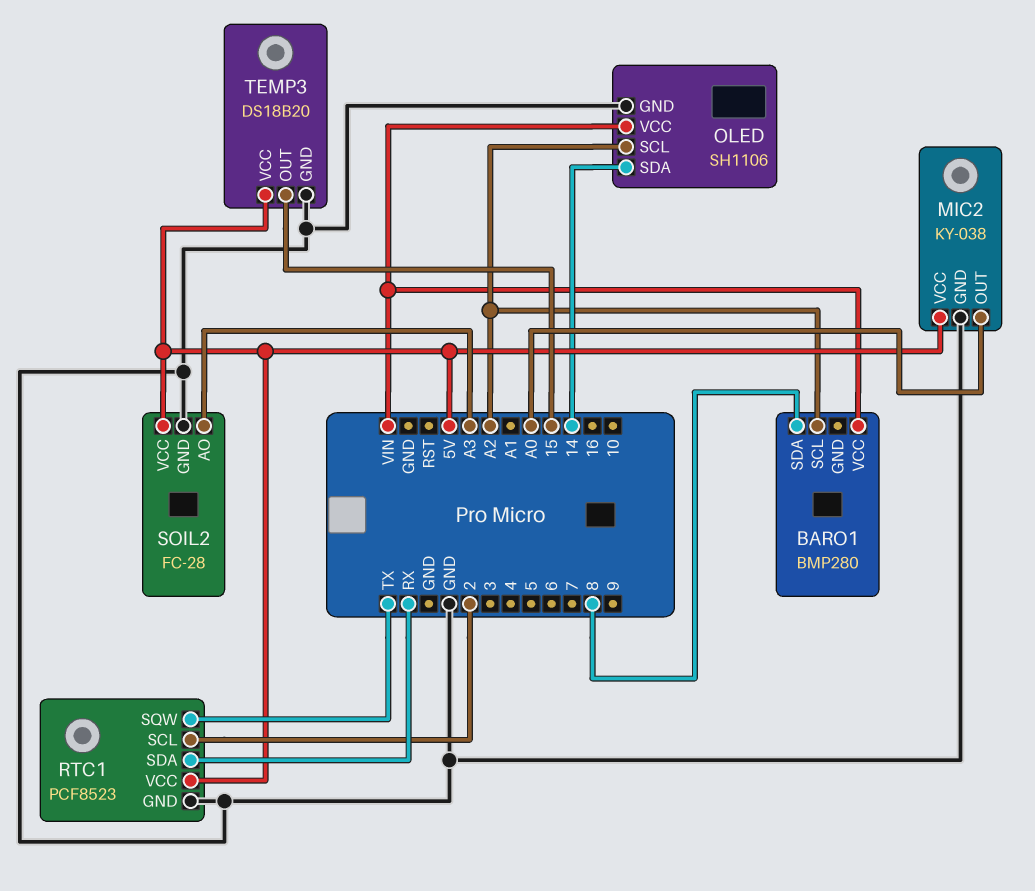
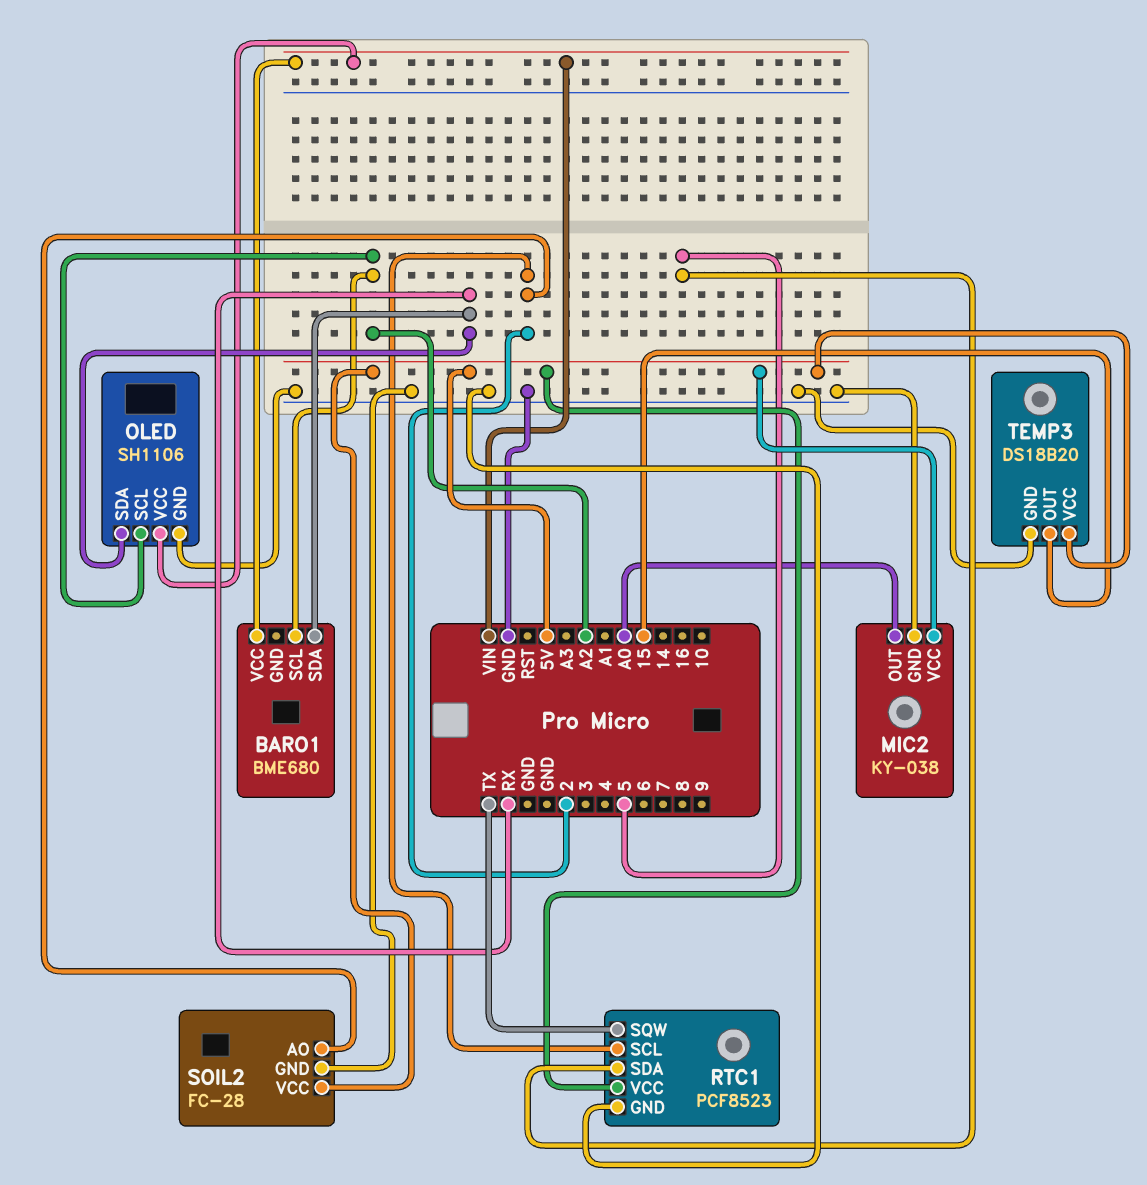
BARO1: BMP280 -> BME680
BARO1 pin SDA: 8 -> RX
OLED pin SDA: 14 -> RX
RTC1 pin SDA: RX -> 5
SOIL2 pin AO: A3 -> 2

